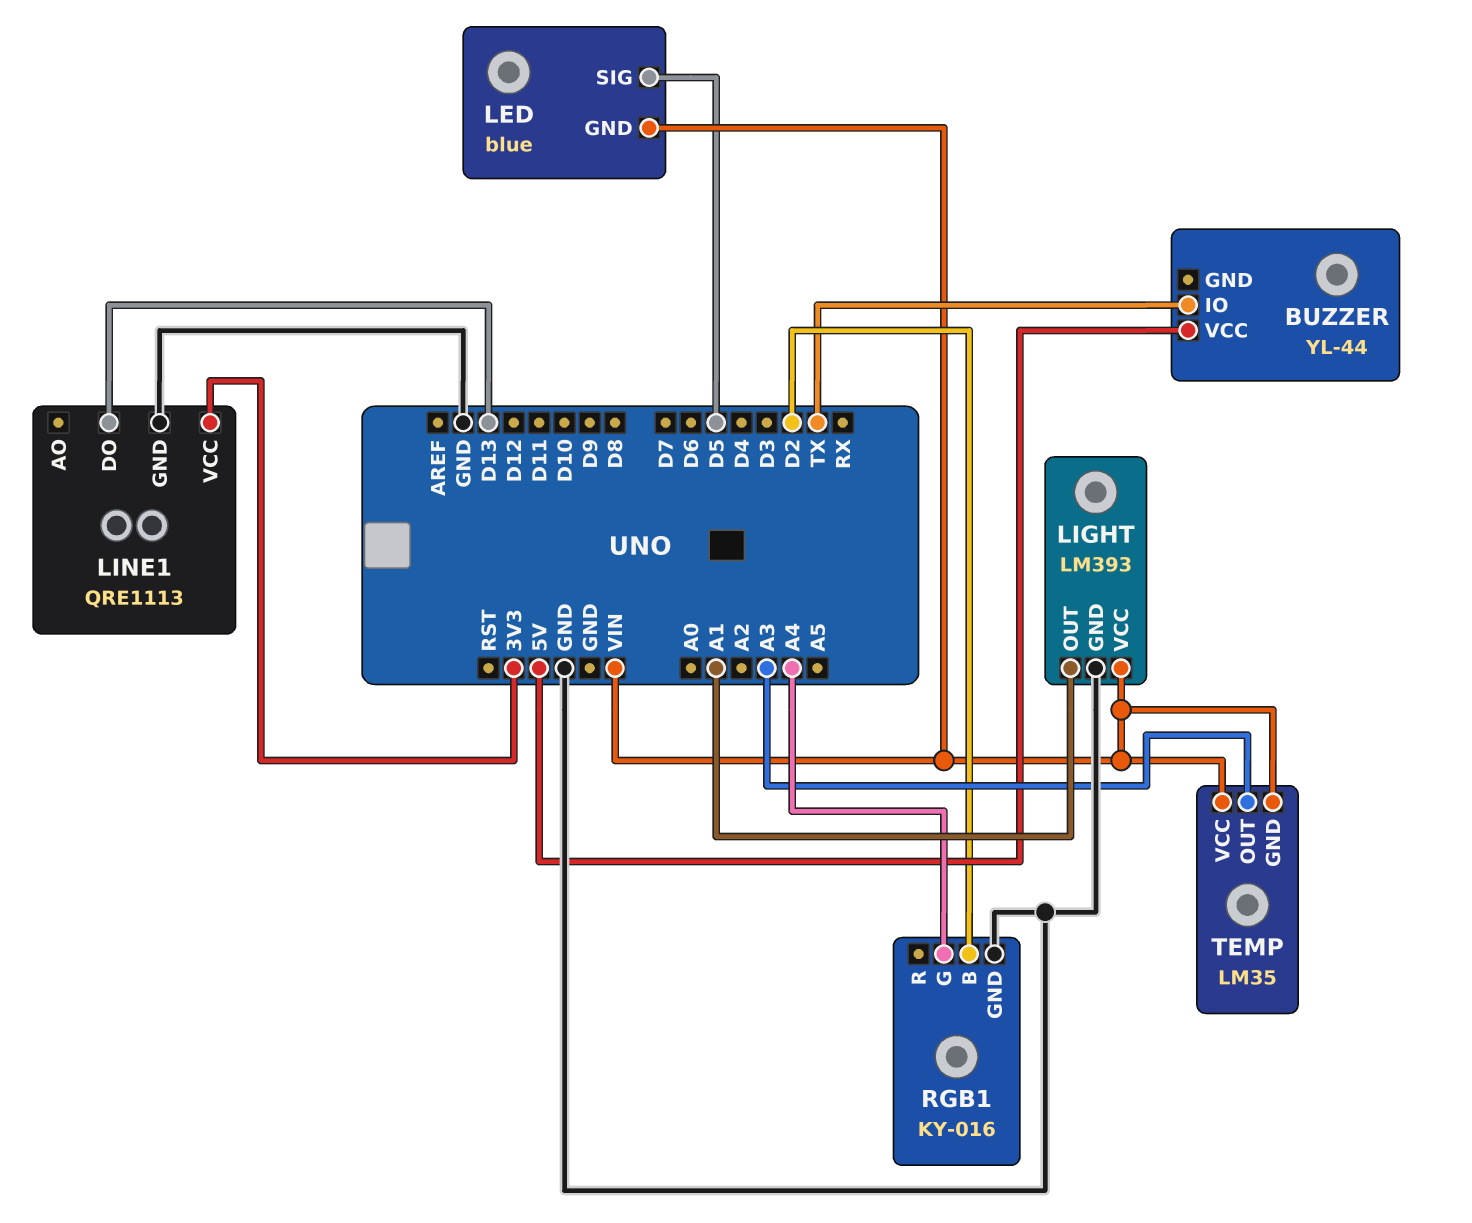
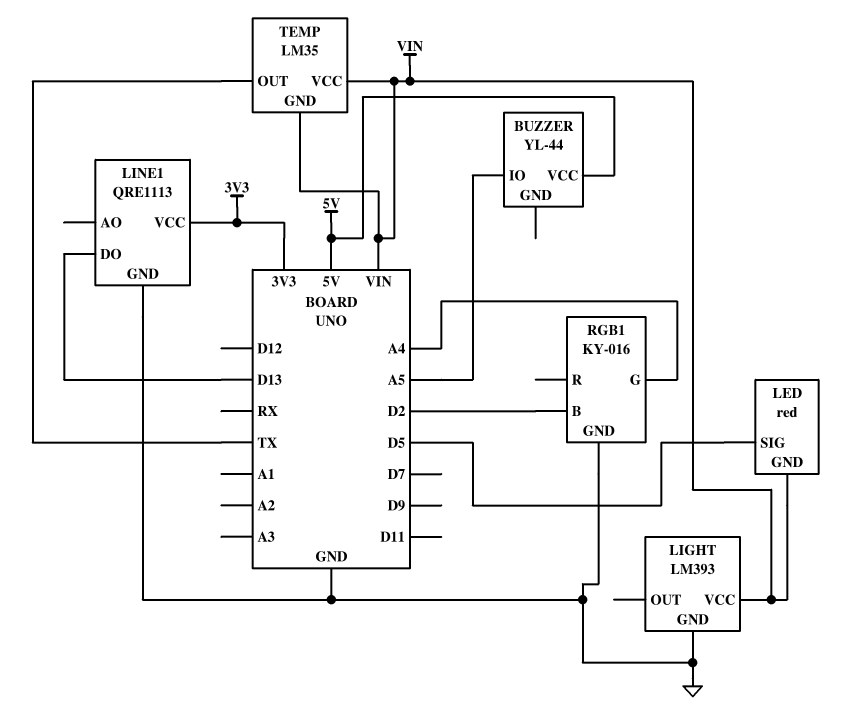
BUZZER pin IO: TX -> A5
LED: blue -> red
LIGHT pin OUT: A1 -> none
TEMP pin OUT: A3 -> TX

